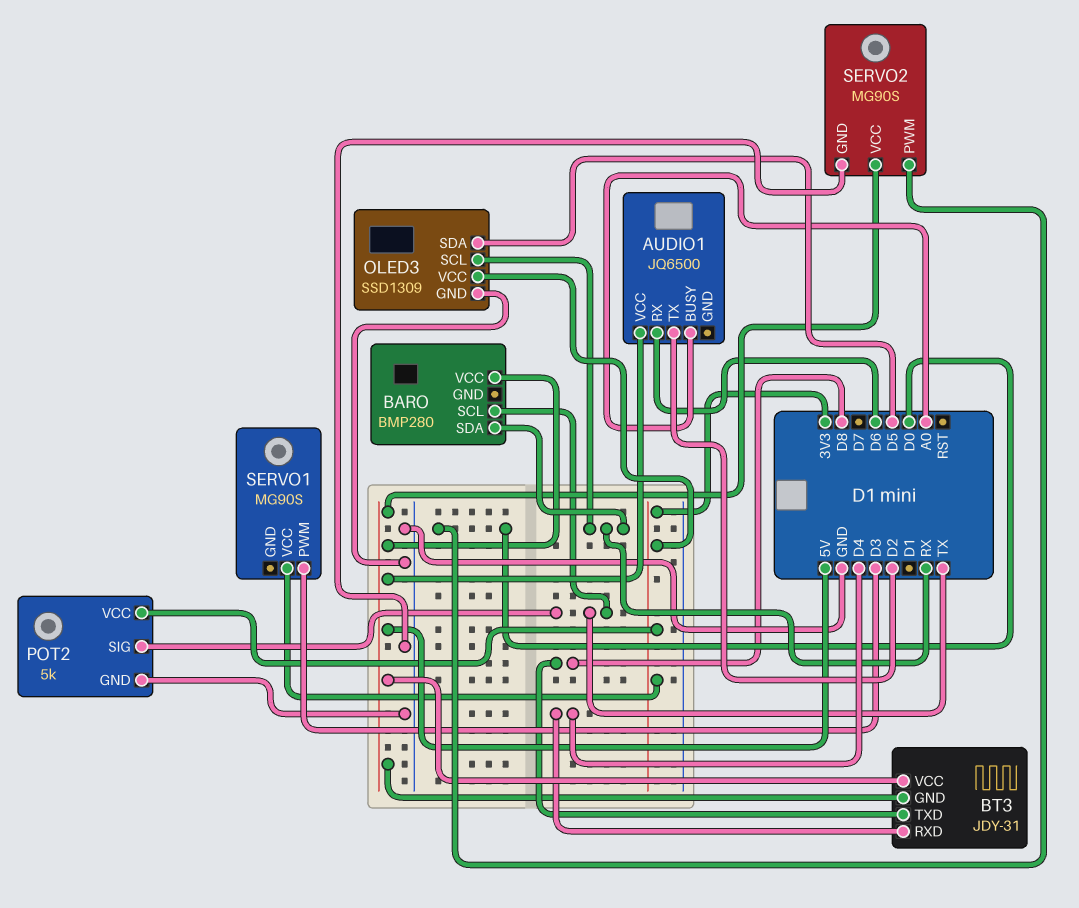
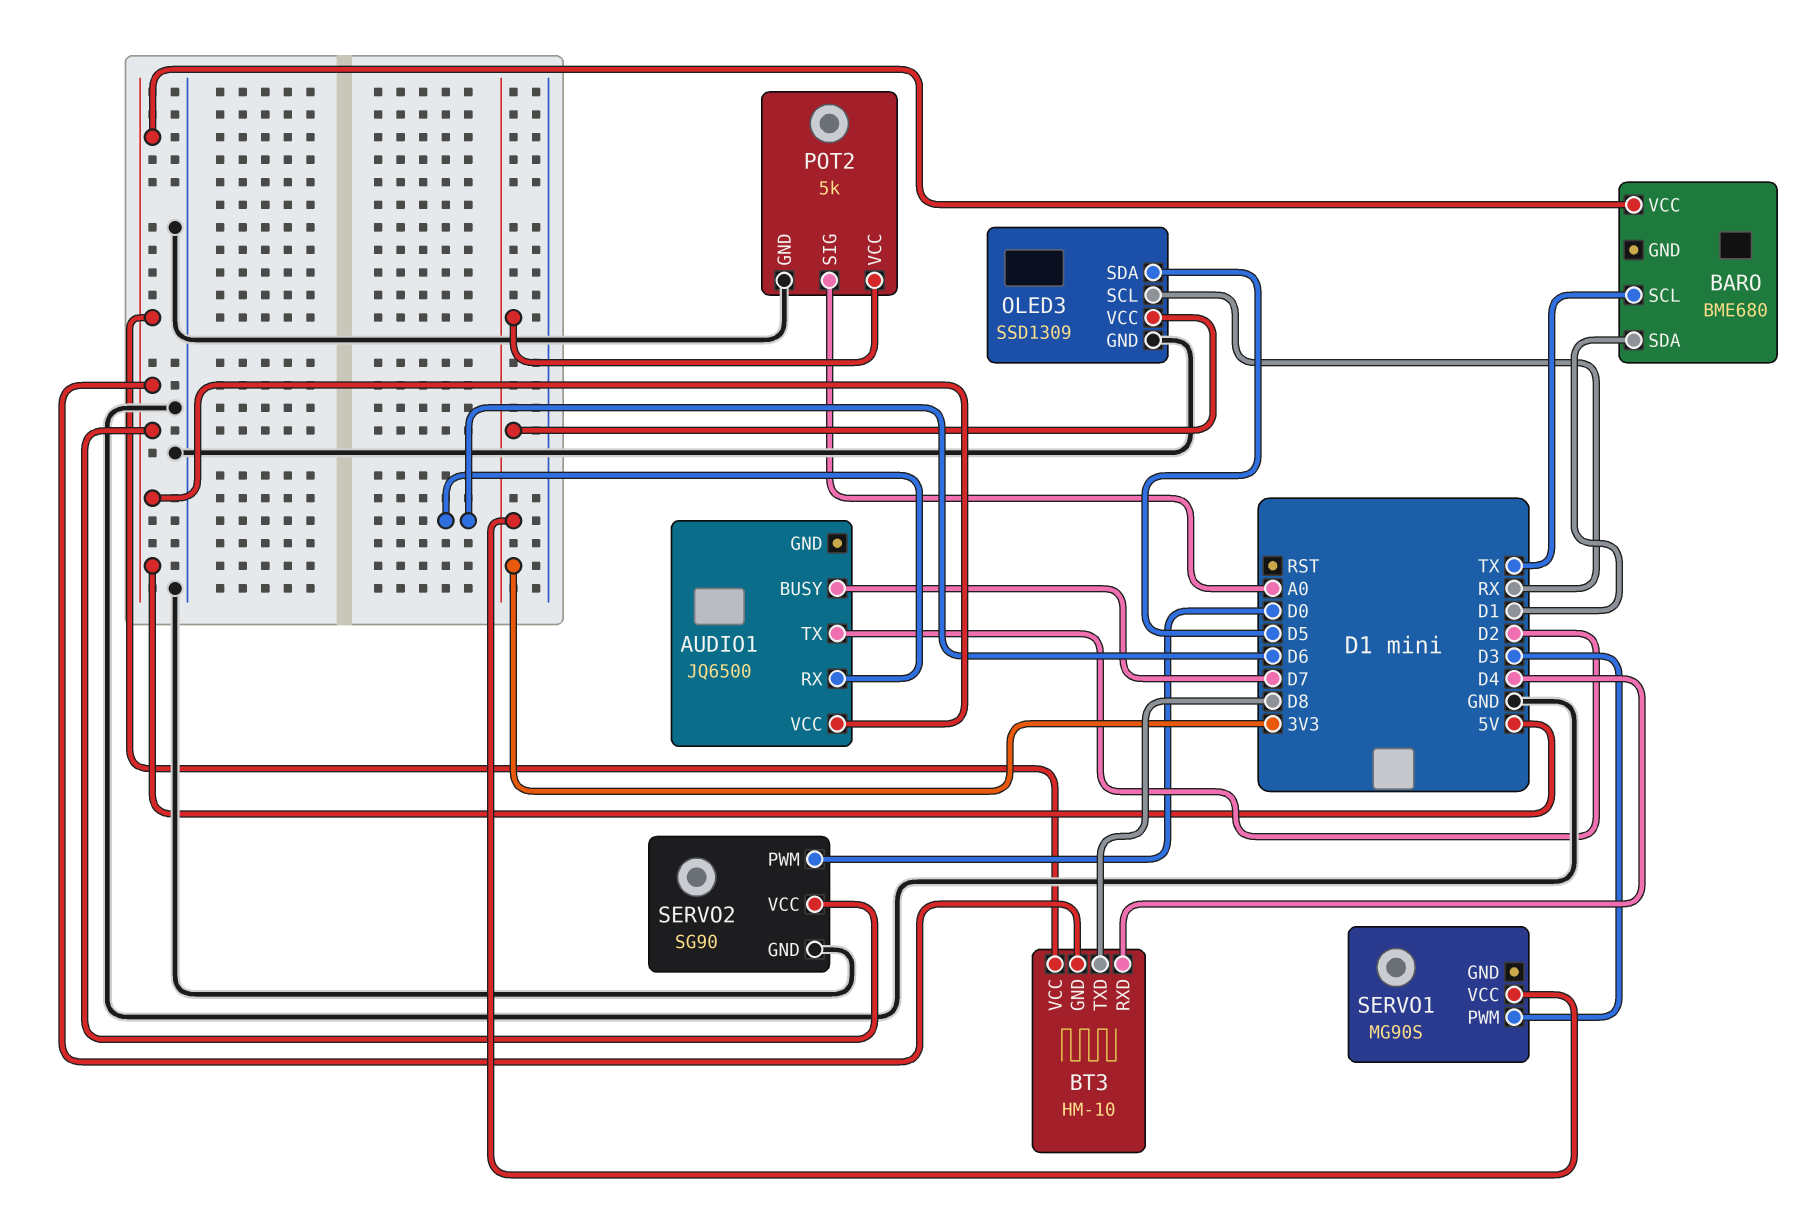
AUDIO1 pin BUSY: A0 -> D7
BARO: BMP280 -> BME680
BARO pin SDA: RX -> D1
BT3: JDY-31 -> HM-10
POT2 pin SIG: TX -> A0
SERVO2: MG90S -> SG90

